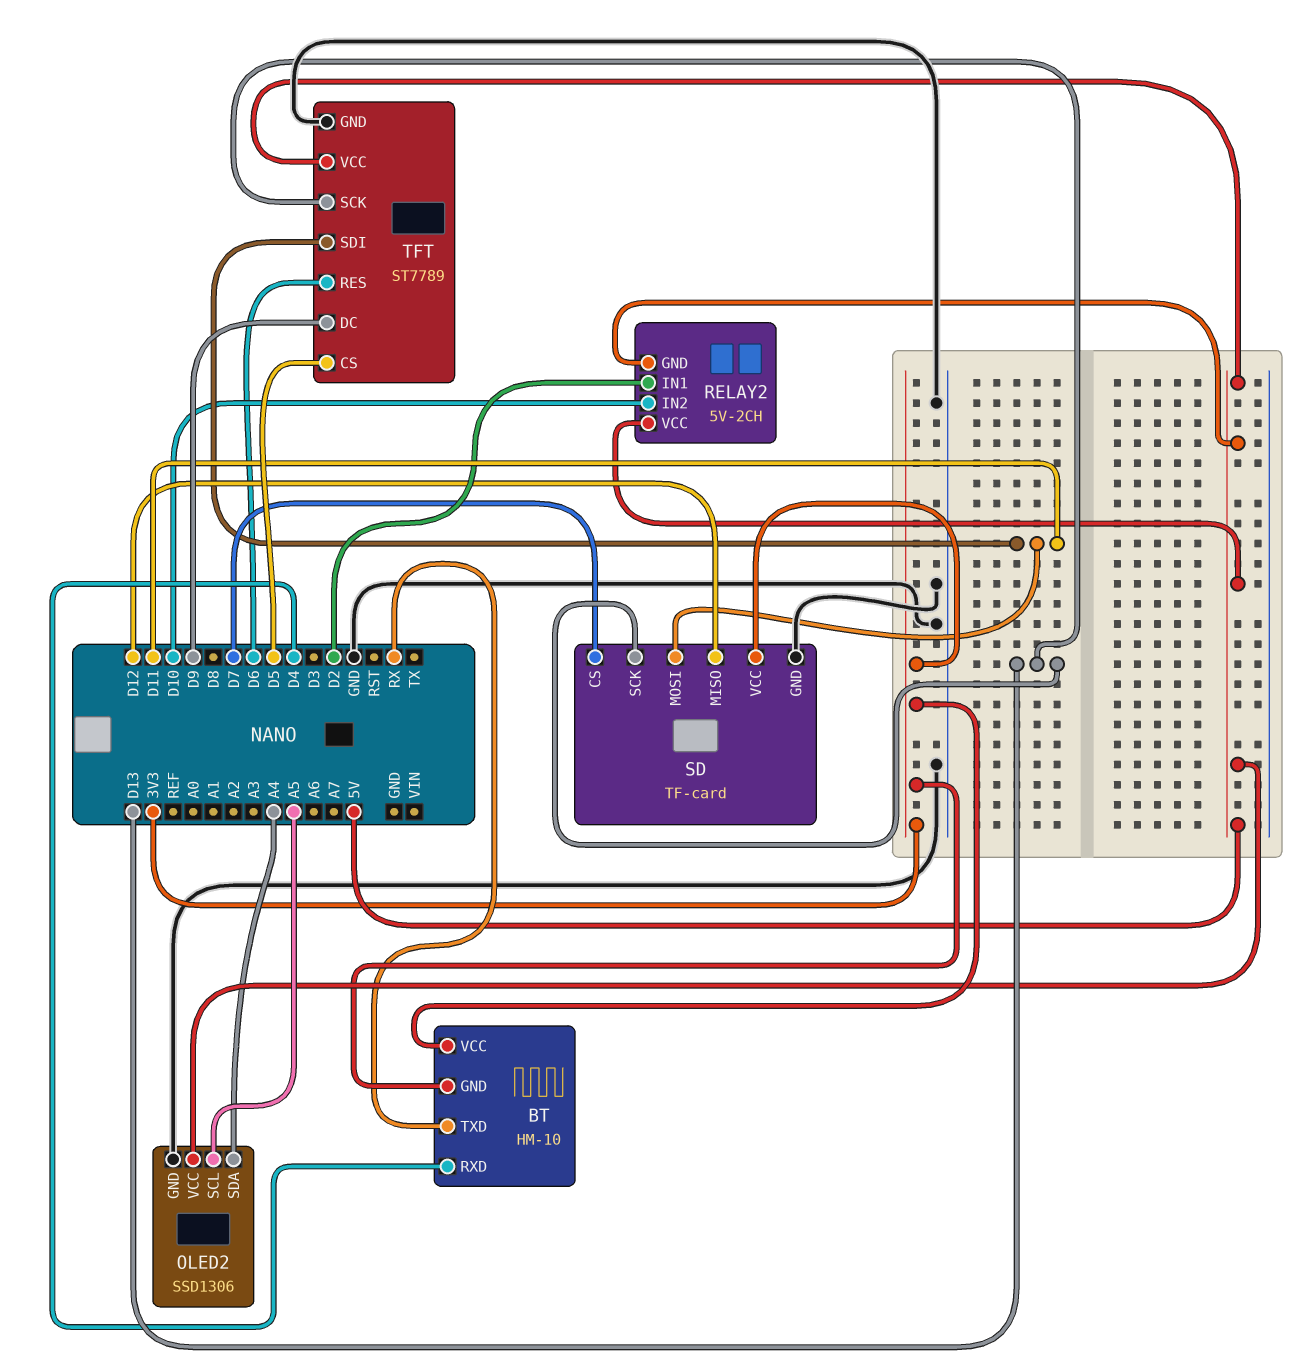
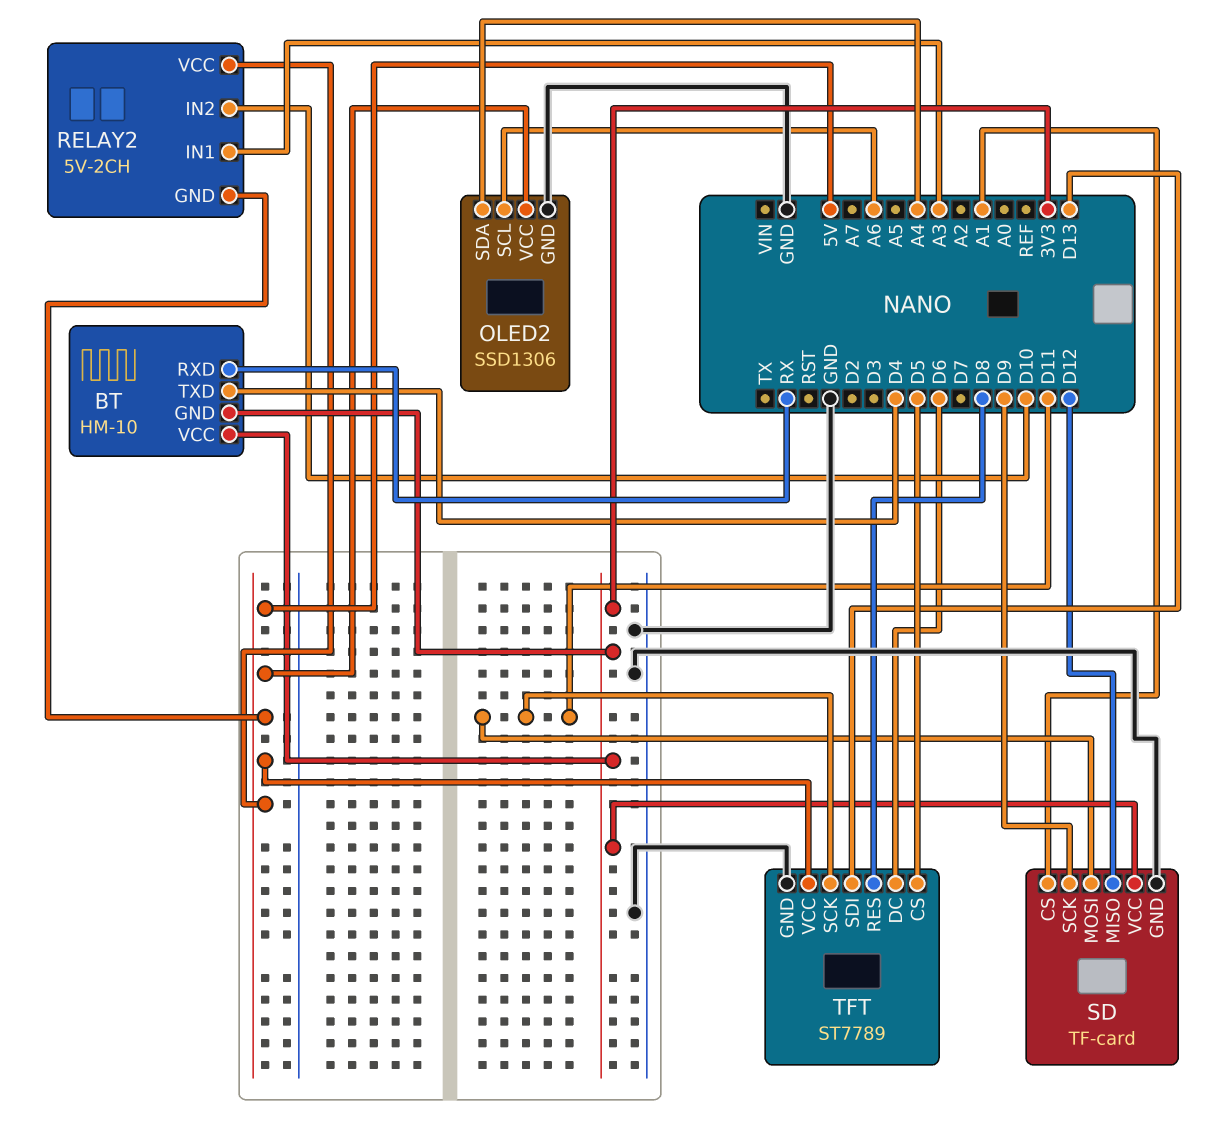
BT pin RXD: D4 -> RX
BT pin TXD: RX -> D4
OLED2 pin SCL: A5 -> A6
RELAY2 pin IN1: D2 -> A3
SD pin CS: D7 -> A1
SD pin SCK: D13 -> D9
TFT pin DC: D9 -> D6
TFT pin RES: D6 -> D8
TFT pin SCK: D13 -> D11
TFT pin SDI: D11 -> D13

